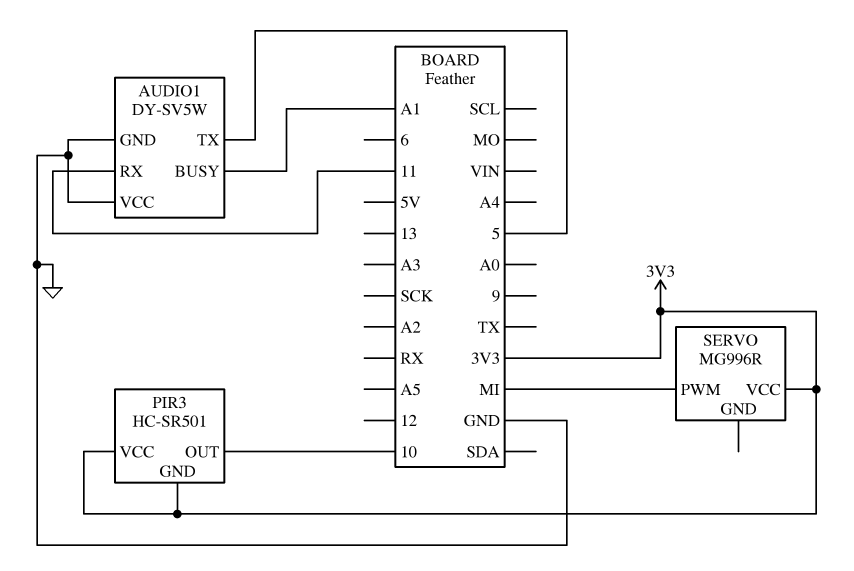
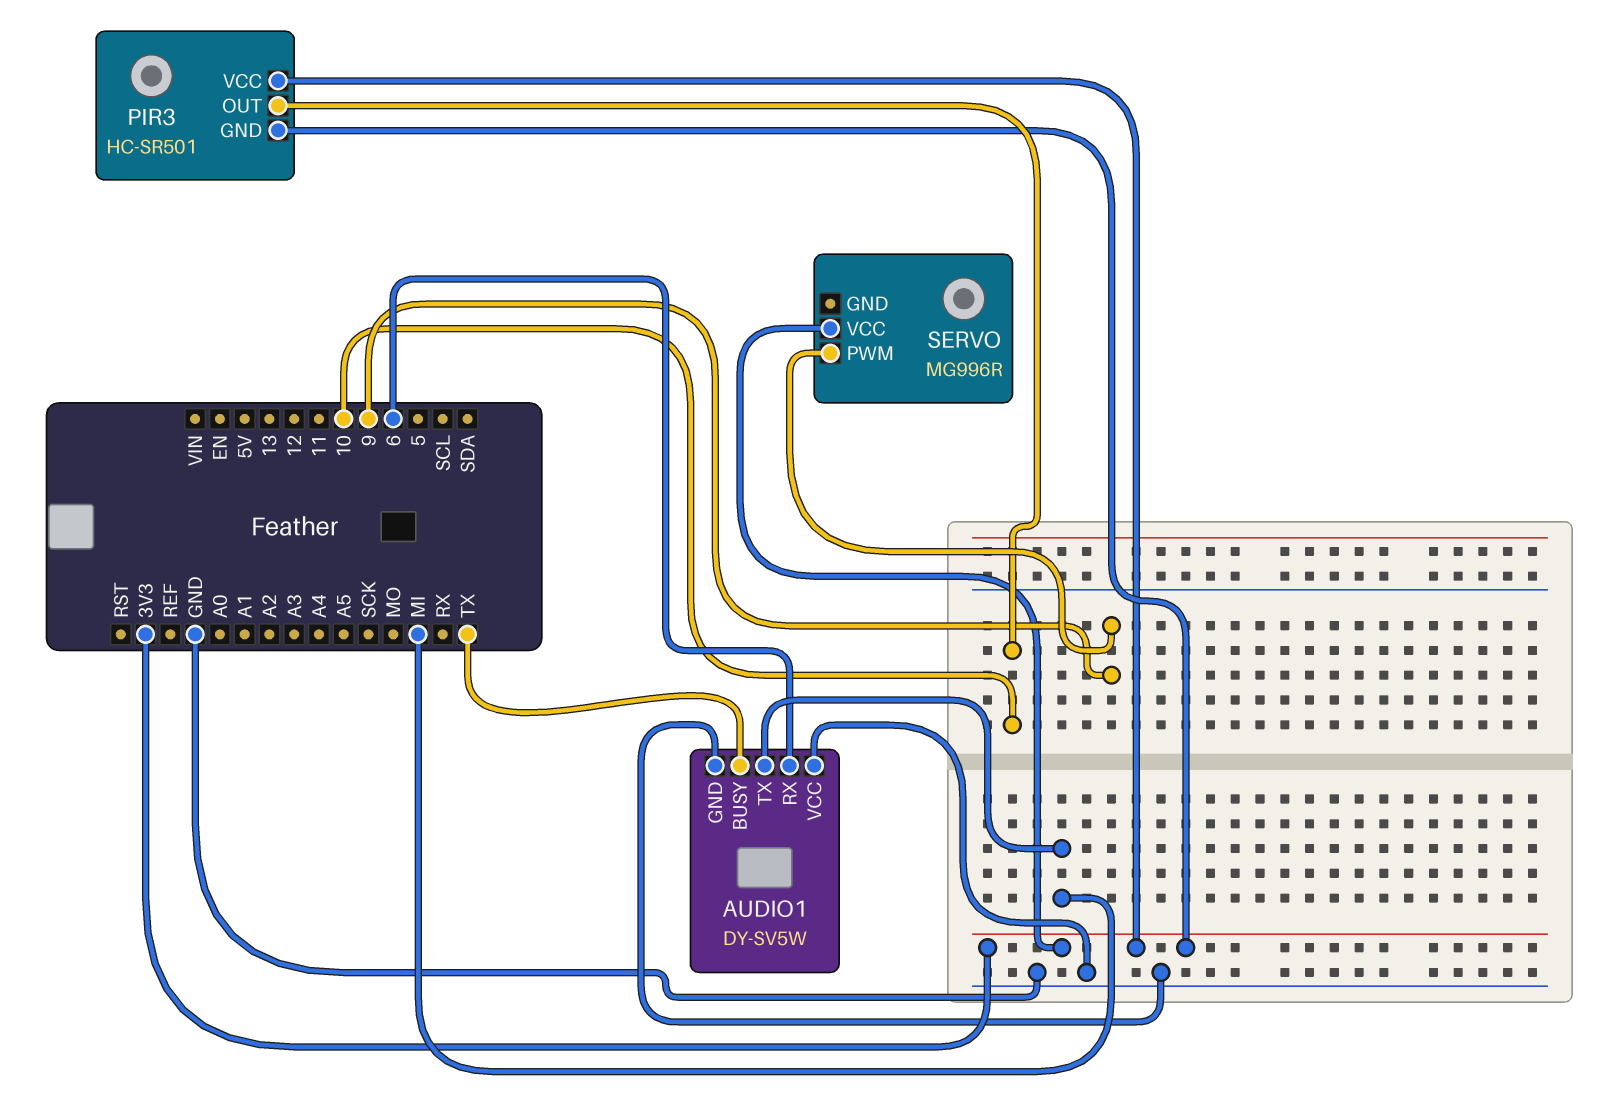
AUDIO1 pin BUSY: A1 -> TX
AUDIO1 pin RX: 11 -> 6
AUDIO1 pin TX: 5 -> MI
SERVO pin PWM: MI -> 9

